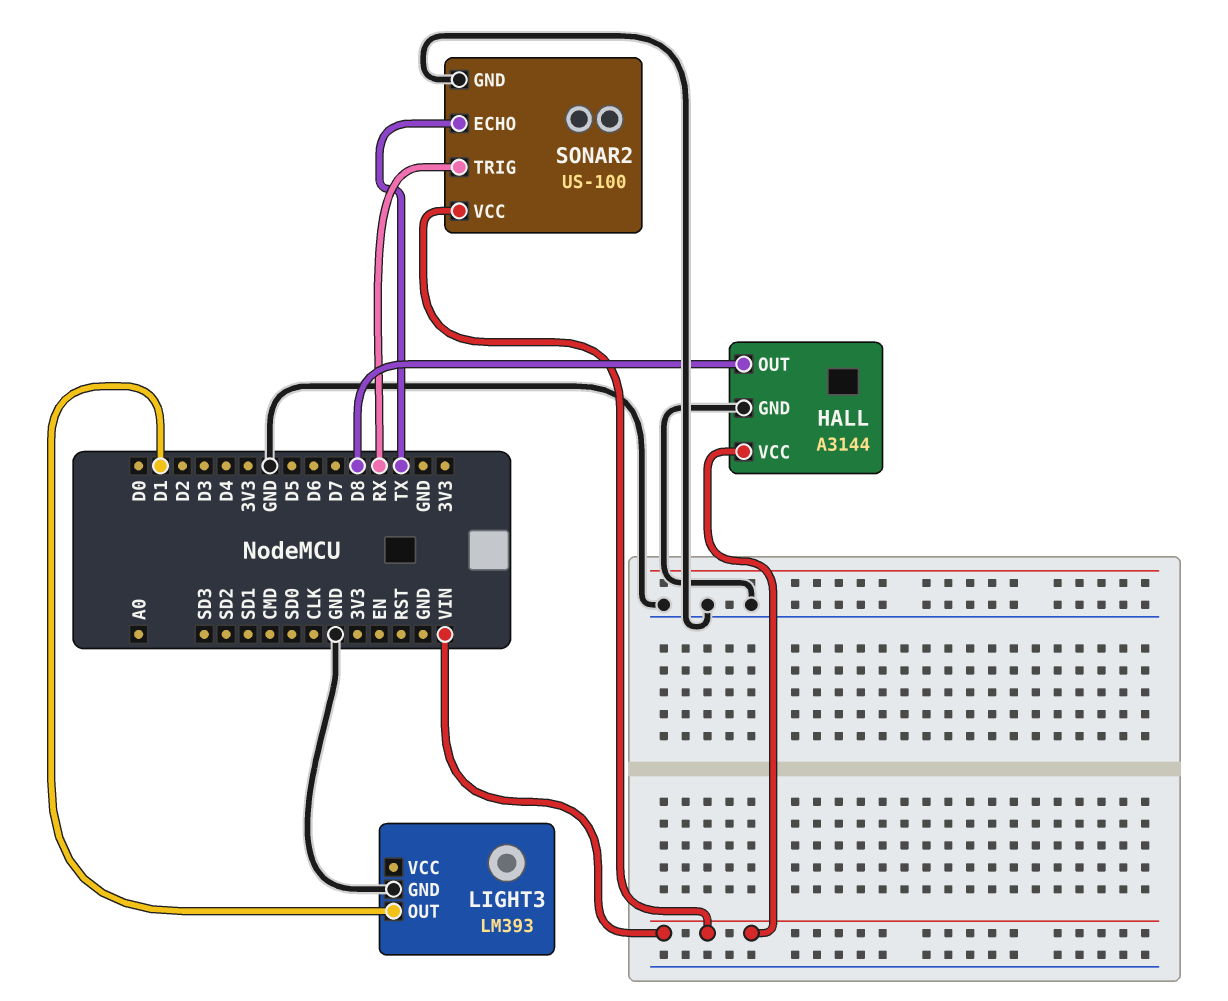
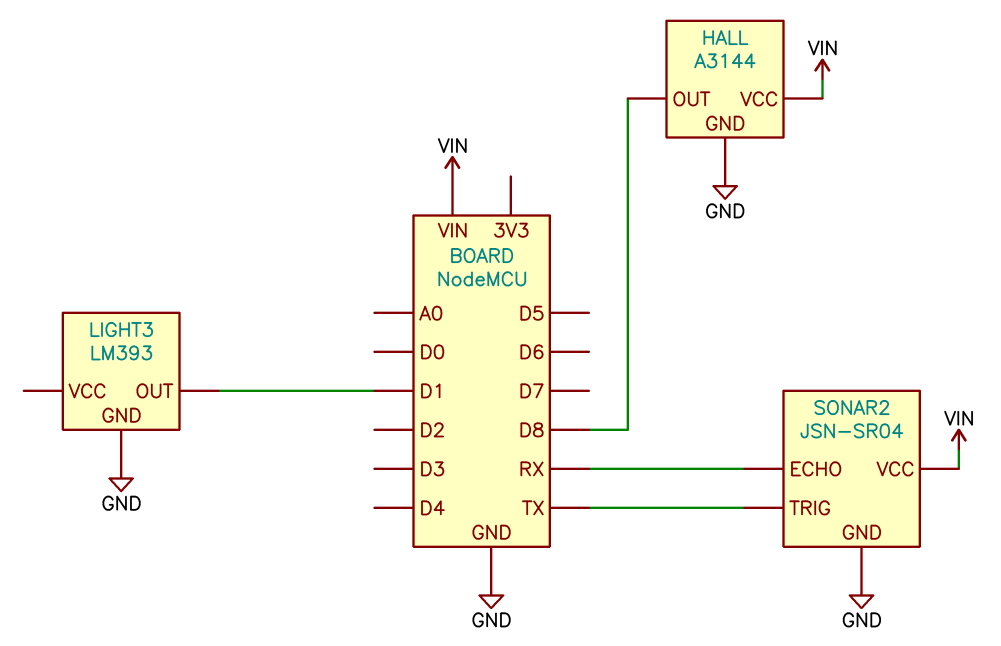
SONAR2: US-100 -> JSN-SR04
SONAR2 pin ECHO: TX -> RX
SONAR2 pin TRIG: RX -> TX

